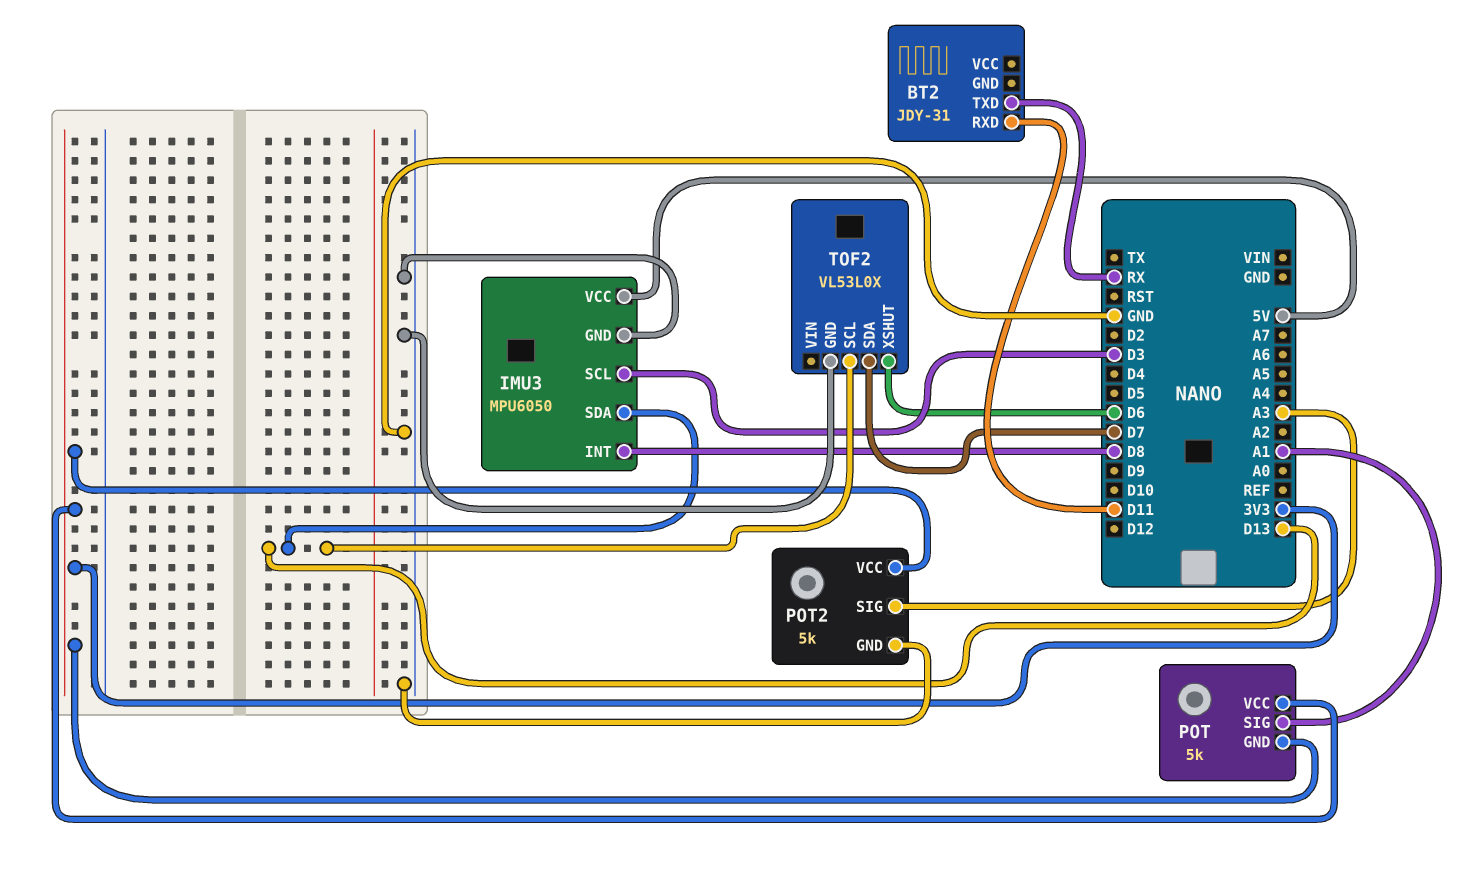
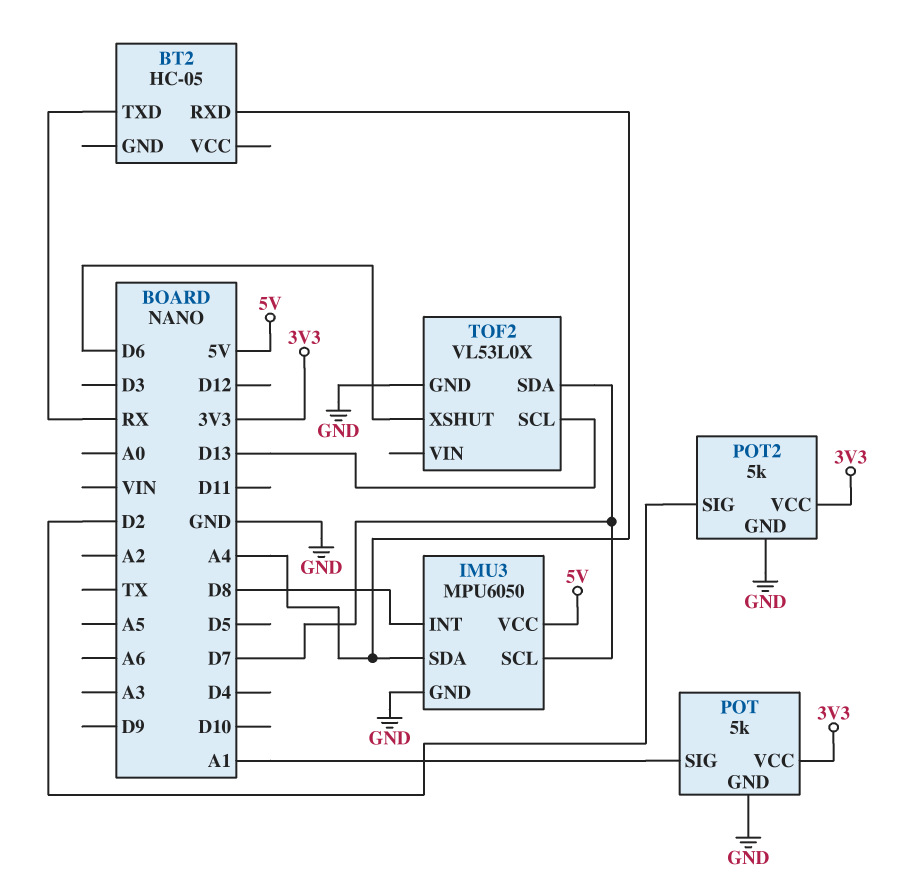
BT2: JDY-31 -> HC-05
BT2 pin RXD: D11 -> A4
IMU3 pin SCL: D3 -> D7
IMU3 pin SDA: D13 -> A4
POT pin GND: 3V3 -> GND
POT2 pin SIG: A3 -> D2

